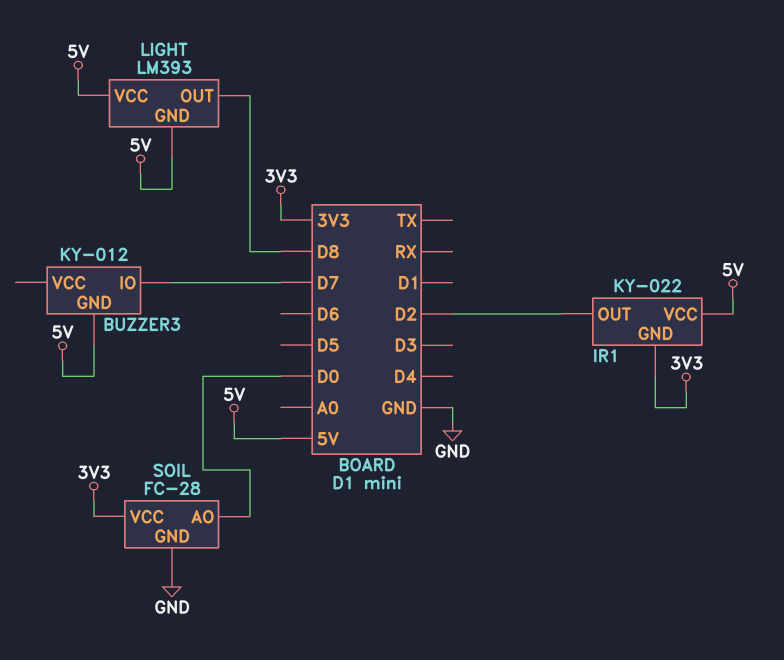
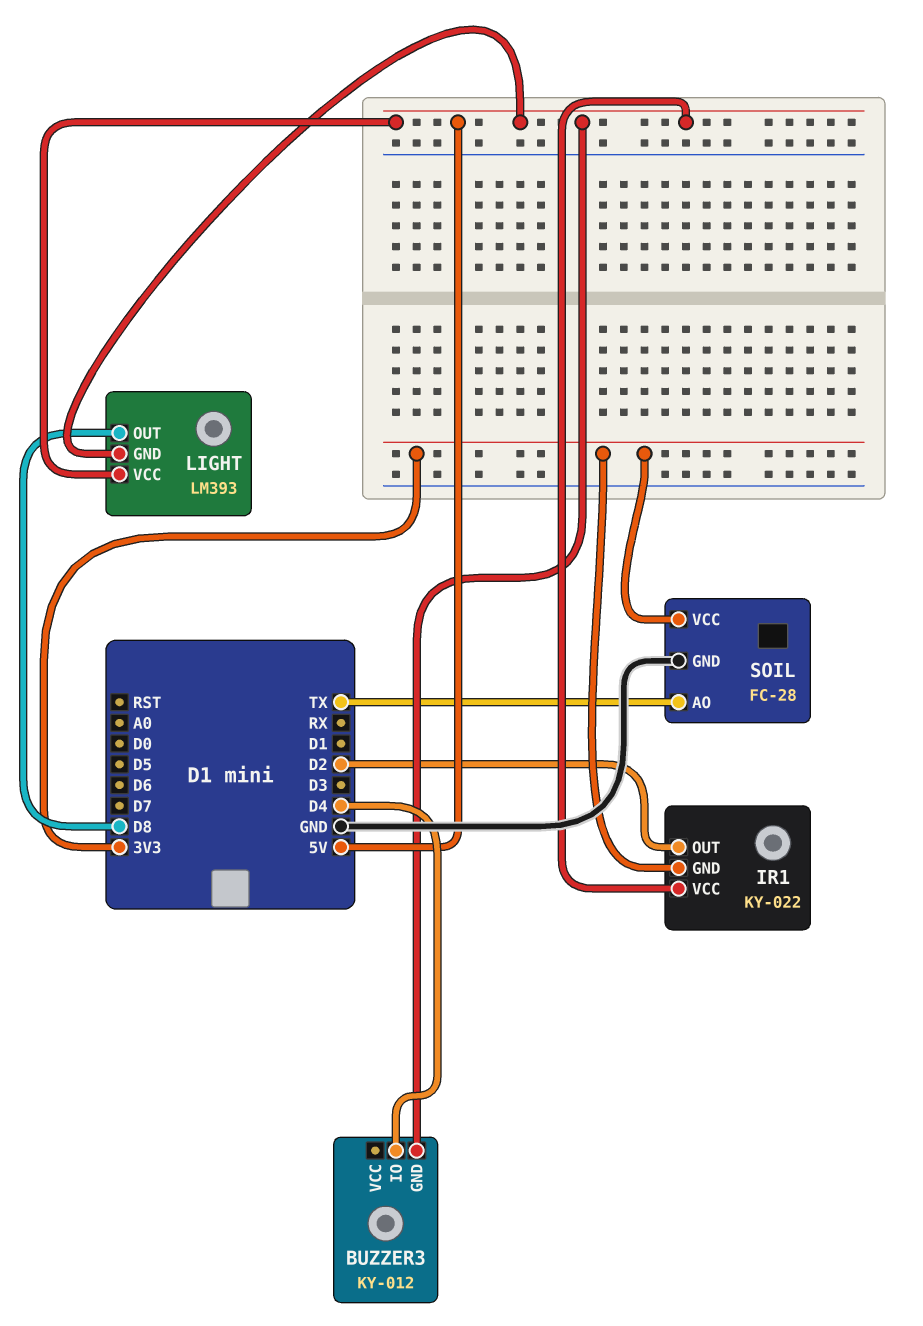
BUZZER3 pin IO: D7 -> D4
SOIL pin AO: D0 -> TX

